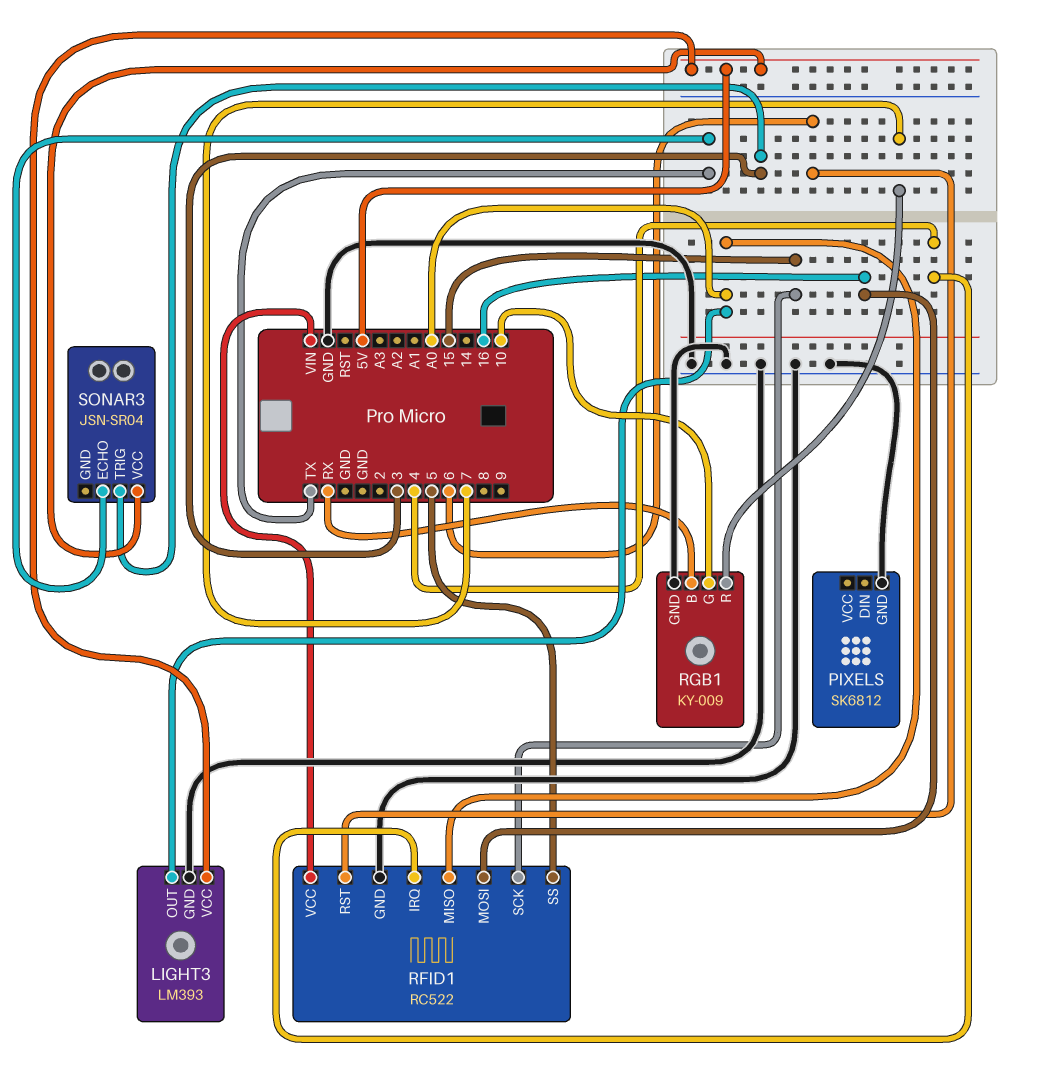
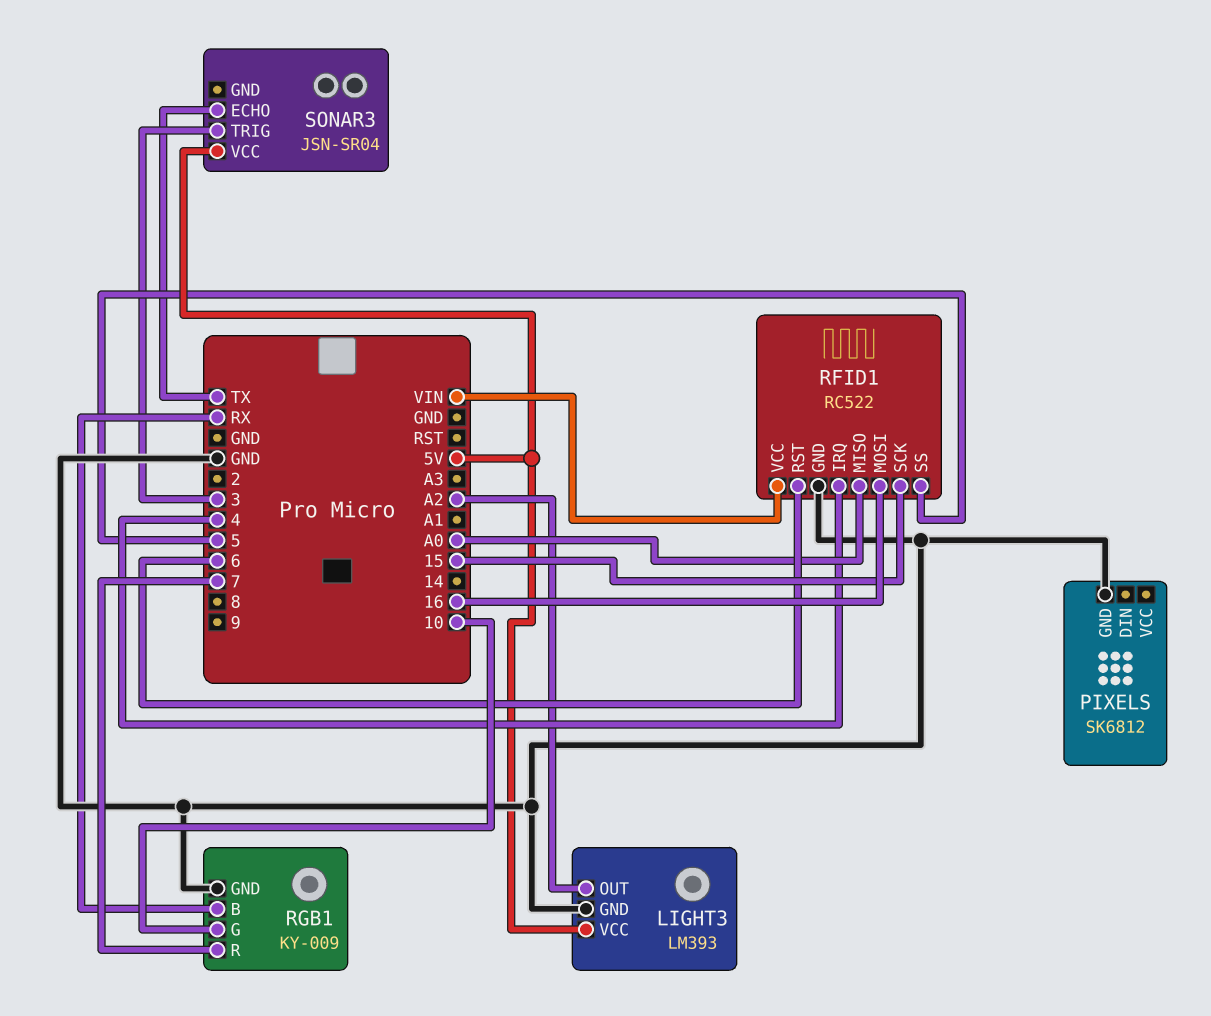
LIGHT3 pin OUT: A0 -> A2

